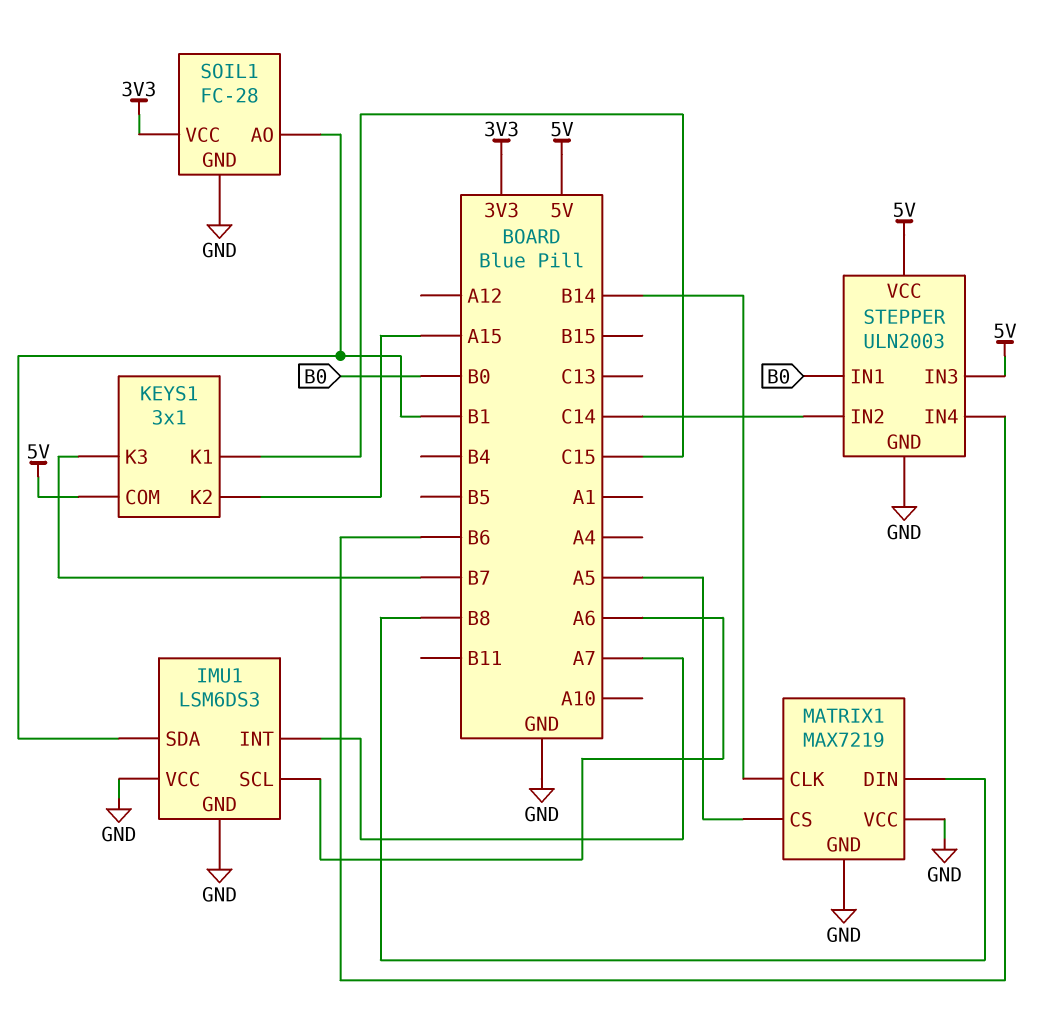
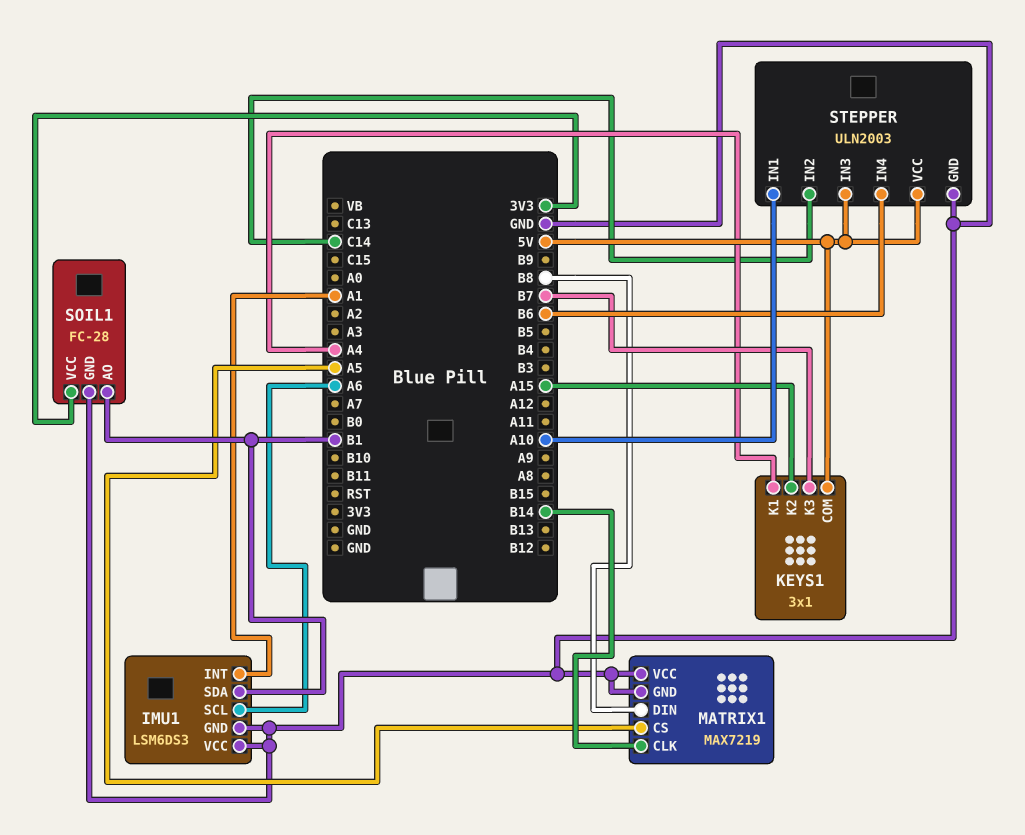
IMU1 pin INT: A7 -> A1
KEYS1 pin K1: C15 -> A4
STEPPER pin IN1: B0 -> A10

